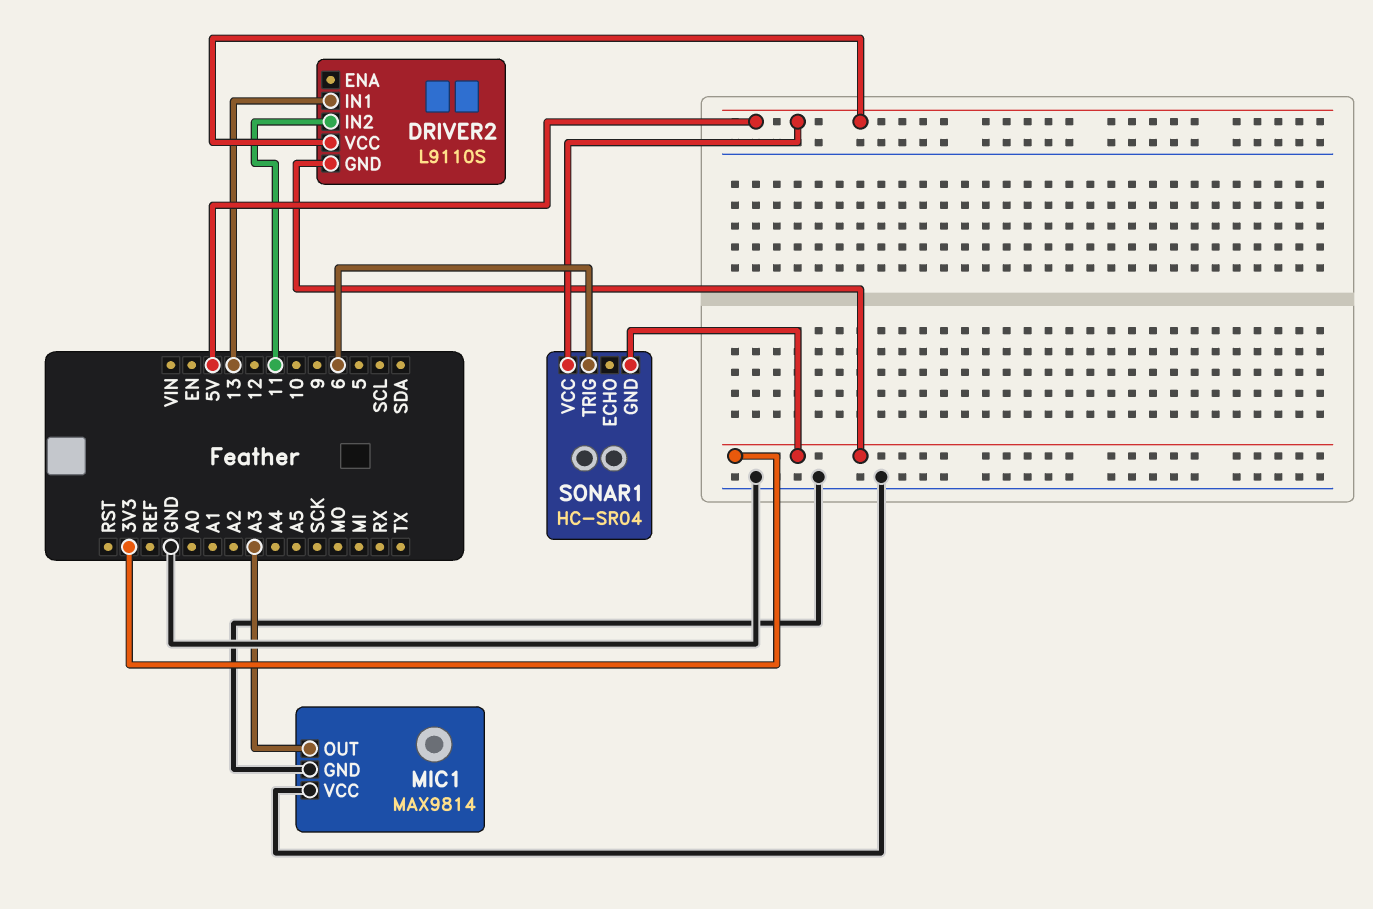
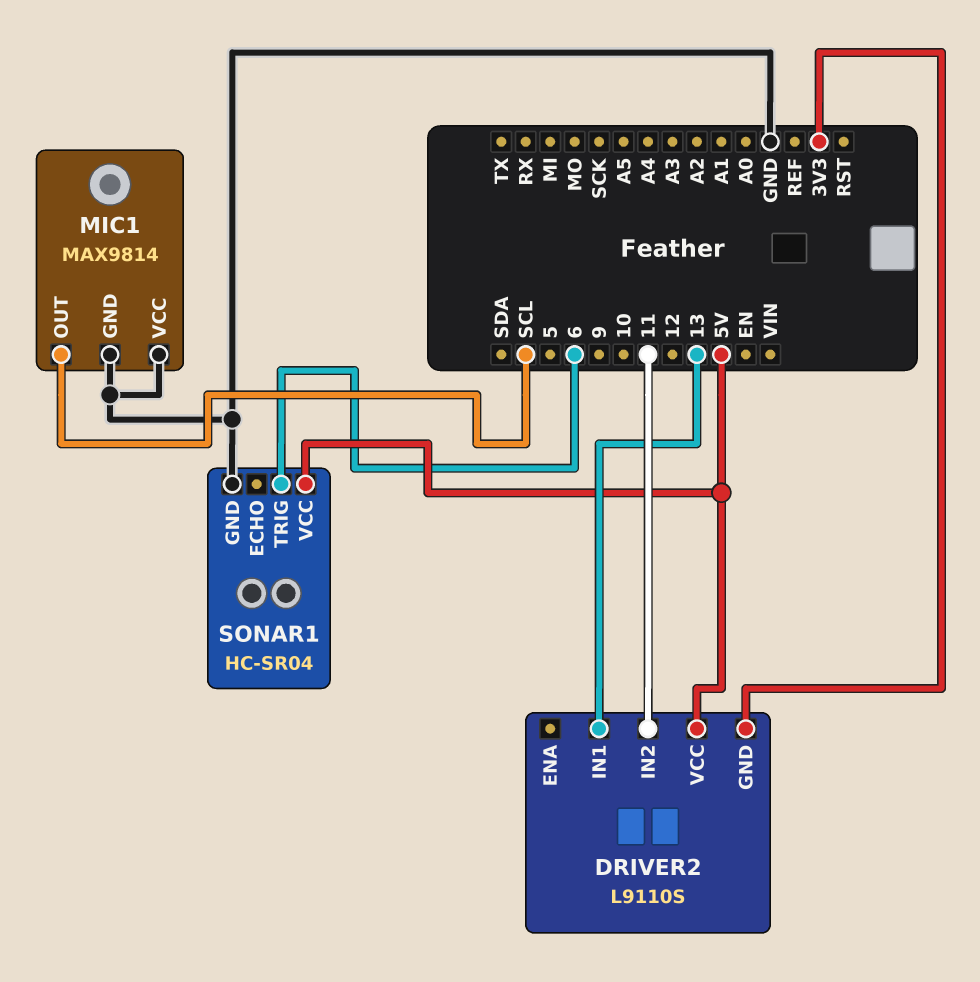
MIC1 pin OUT: A3 -> SCL
SONAR1 pin GND: 3V3 -> GND

